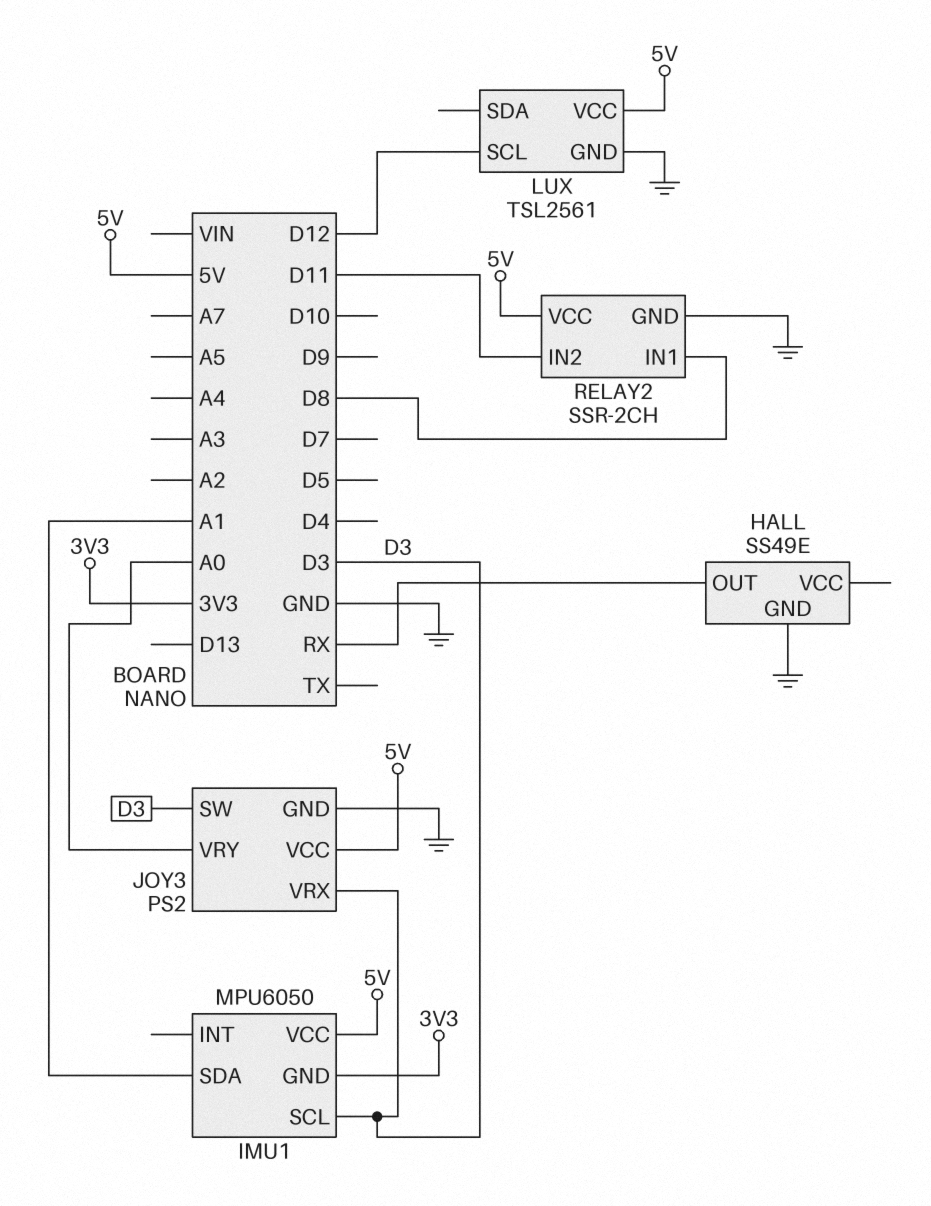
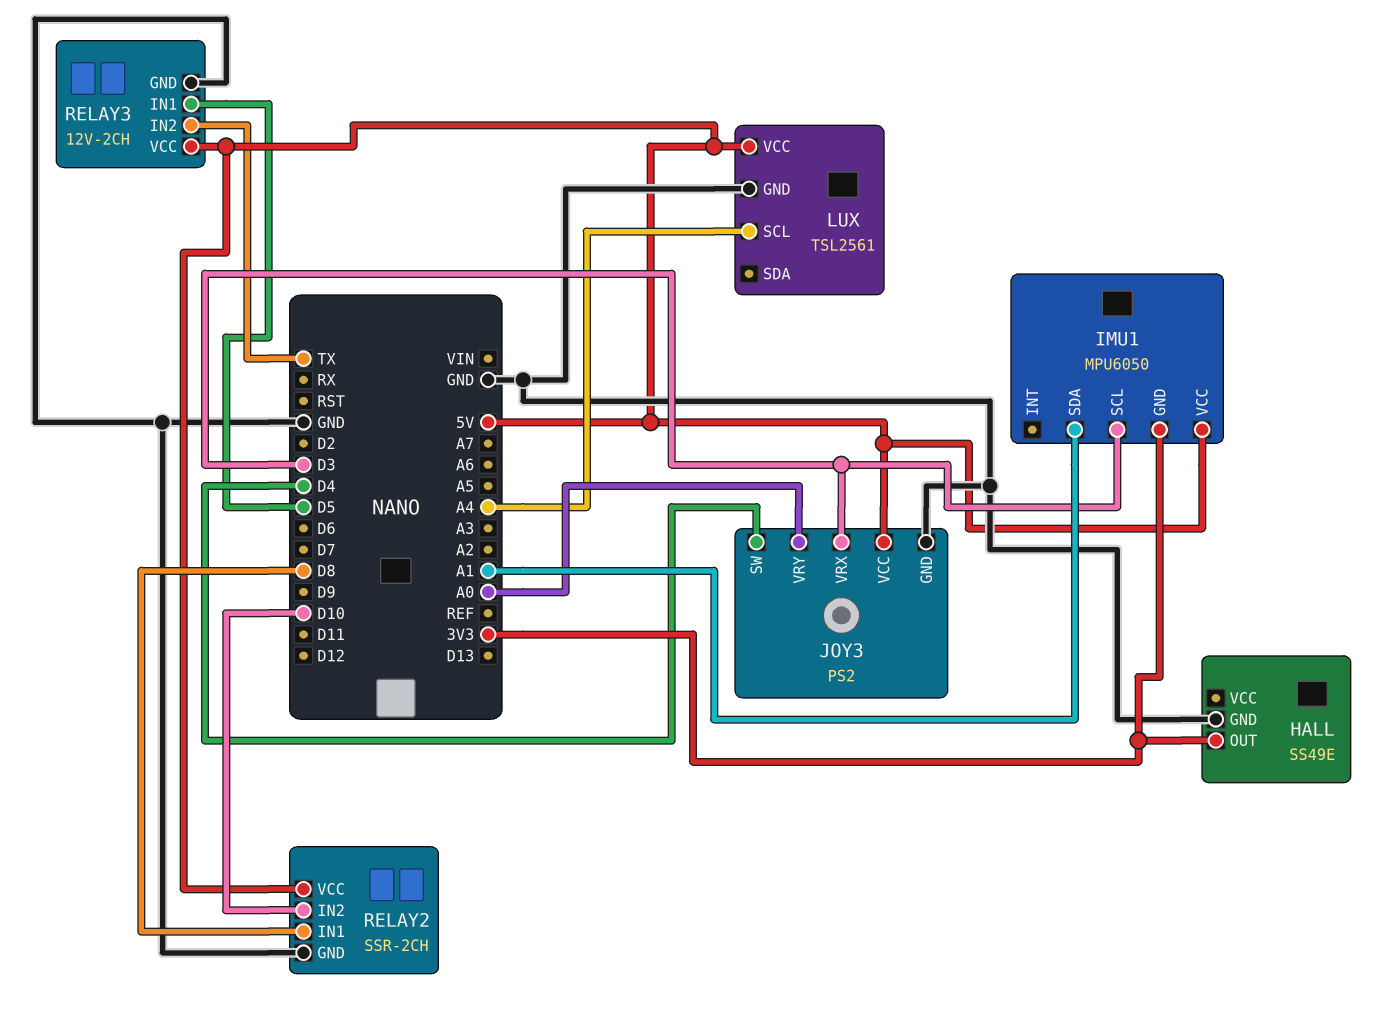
HALL pin OUT: RX -> 3V3
JOY3 pin SW: D3 -> D4
LUX pin SCL: D12 -> A4
RELAY2 pin IN2: D11 -> D10
RELAY3: none -> 12V-2CH
RELAY3 pin GND: none -> GND
RELAY3 pin IN1: none -> D5
RELAY3 pin IN2: none -> TX
RELAY3 pin VCC: none -> 5V

